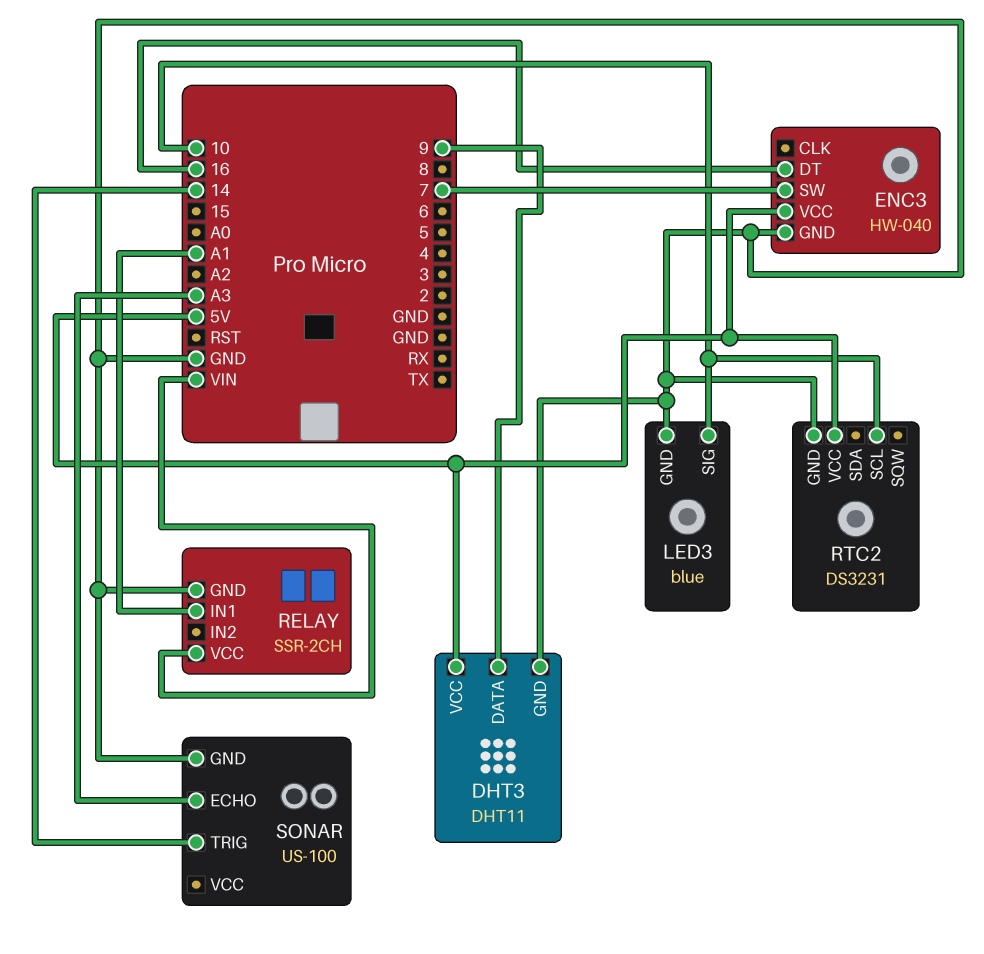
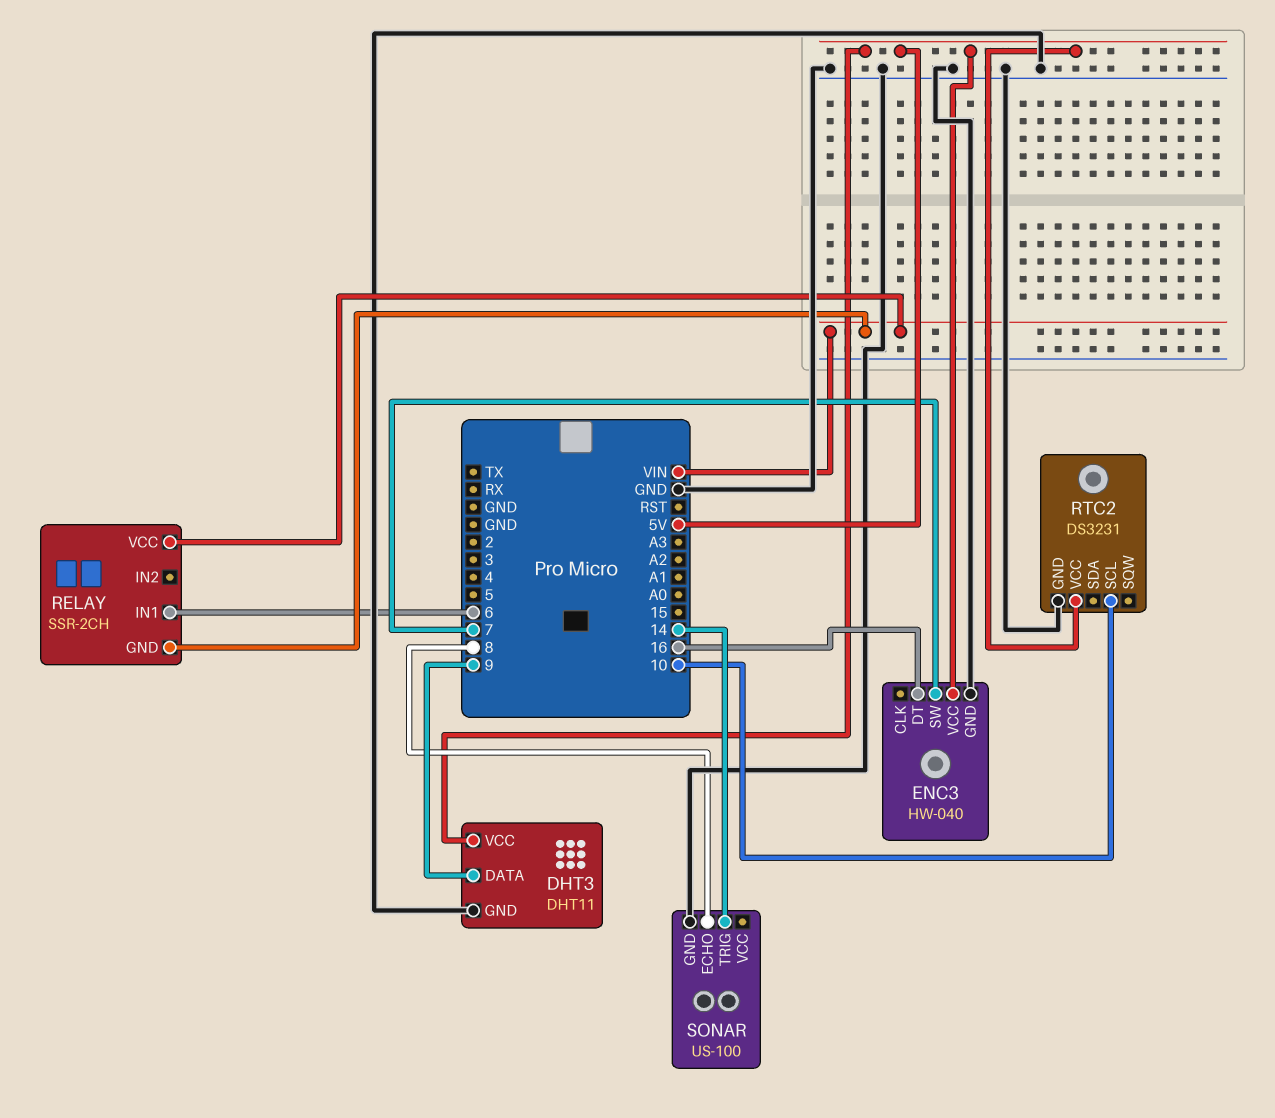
LED3: blue -> none
LED3 pin GND: GND -> none
LED3 pin SIG: 10 -> none
RELAY pin GND: GND -> VIN
RELAY pin IN1: A1 -> 6
SONAR pin ECHO: A3 -> 8

